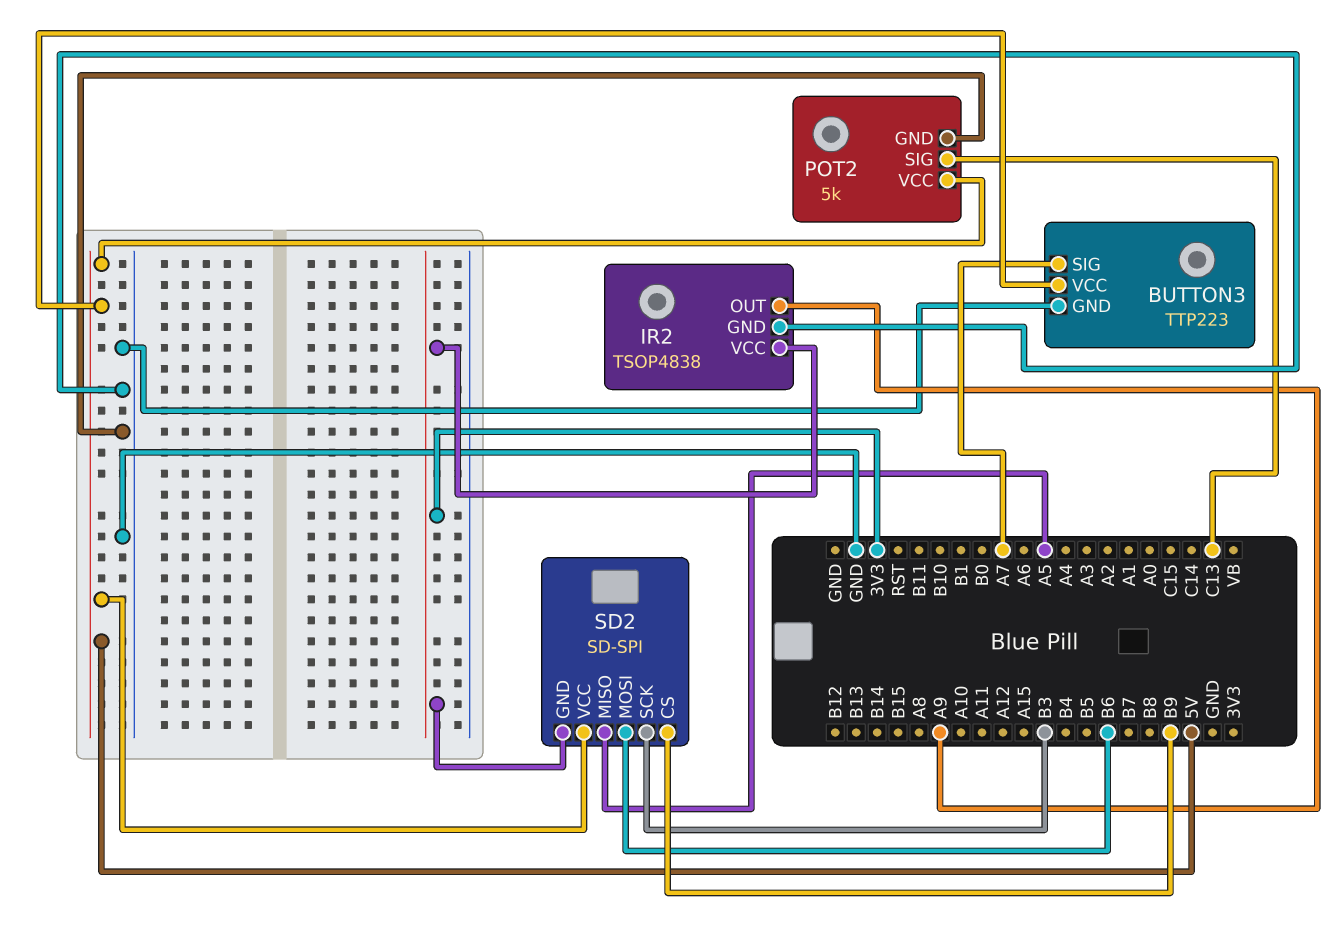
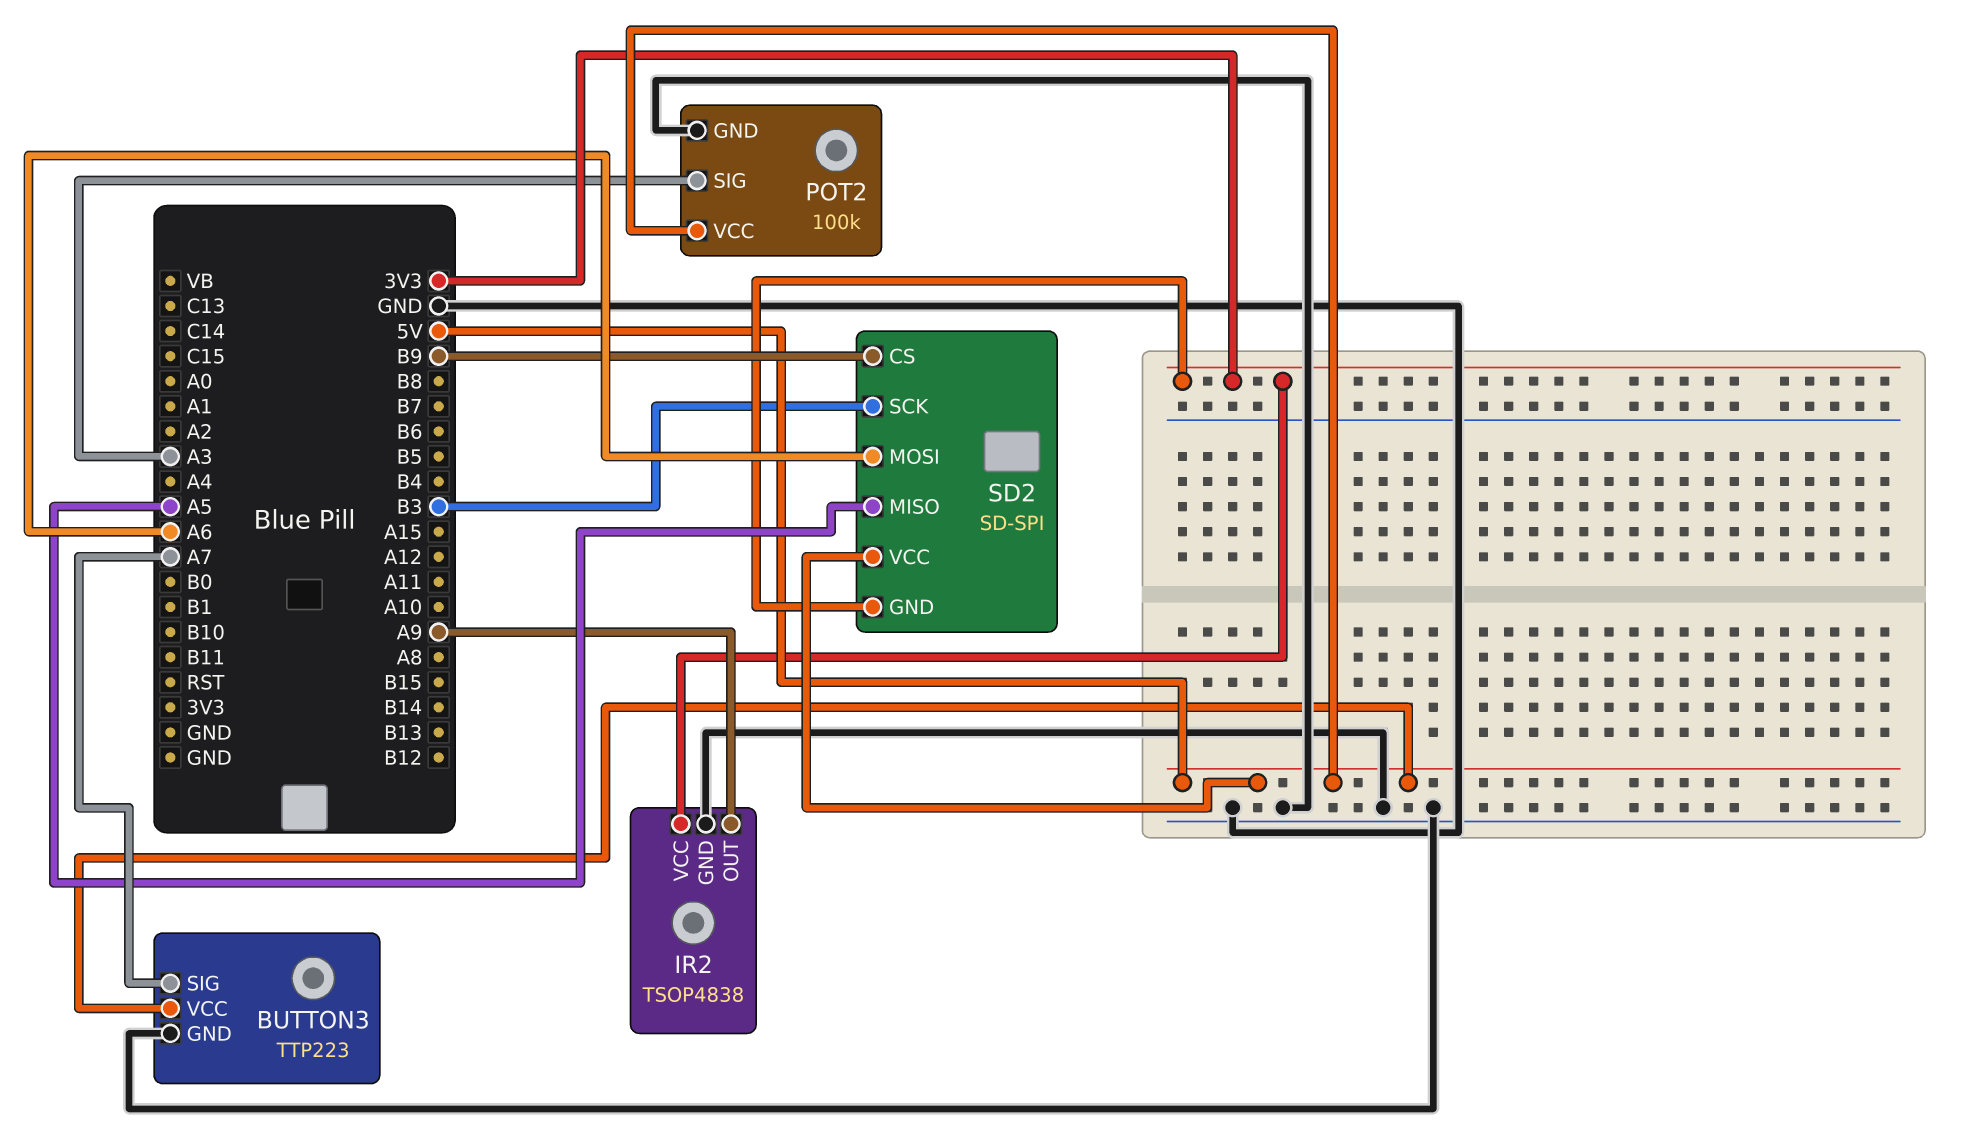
POT2: 5k -> 100k
POT2 pin SIG: C13 -> A3
SD2 pin MOSI: B6 -> A6

